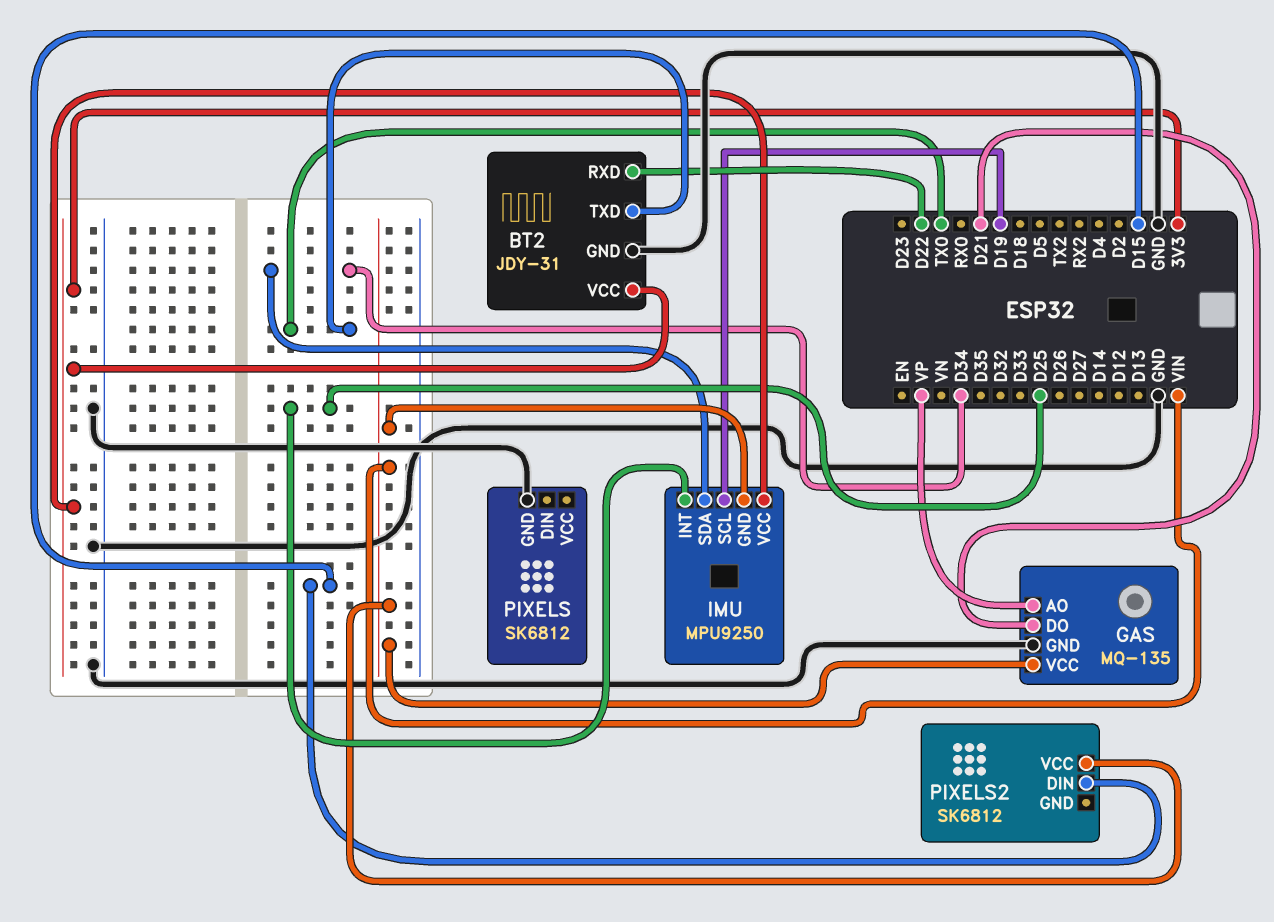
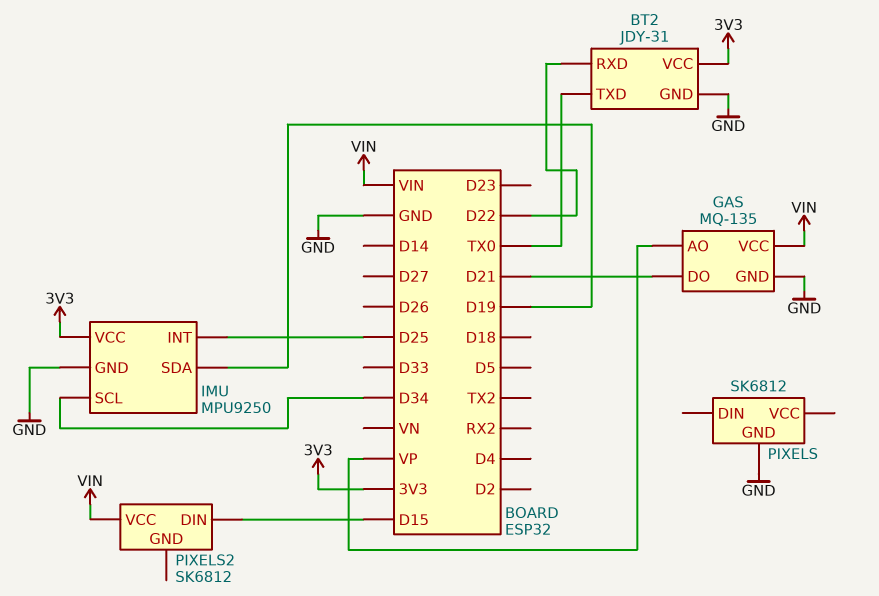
IMU pin GND: VIN -> GND
IMU pin SCL: D19 -> D34
IMU pin SDA: D34 -> D19

